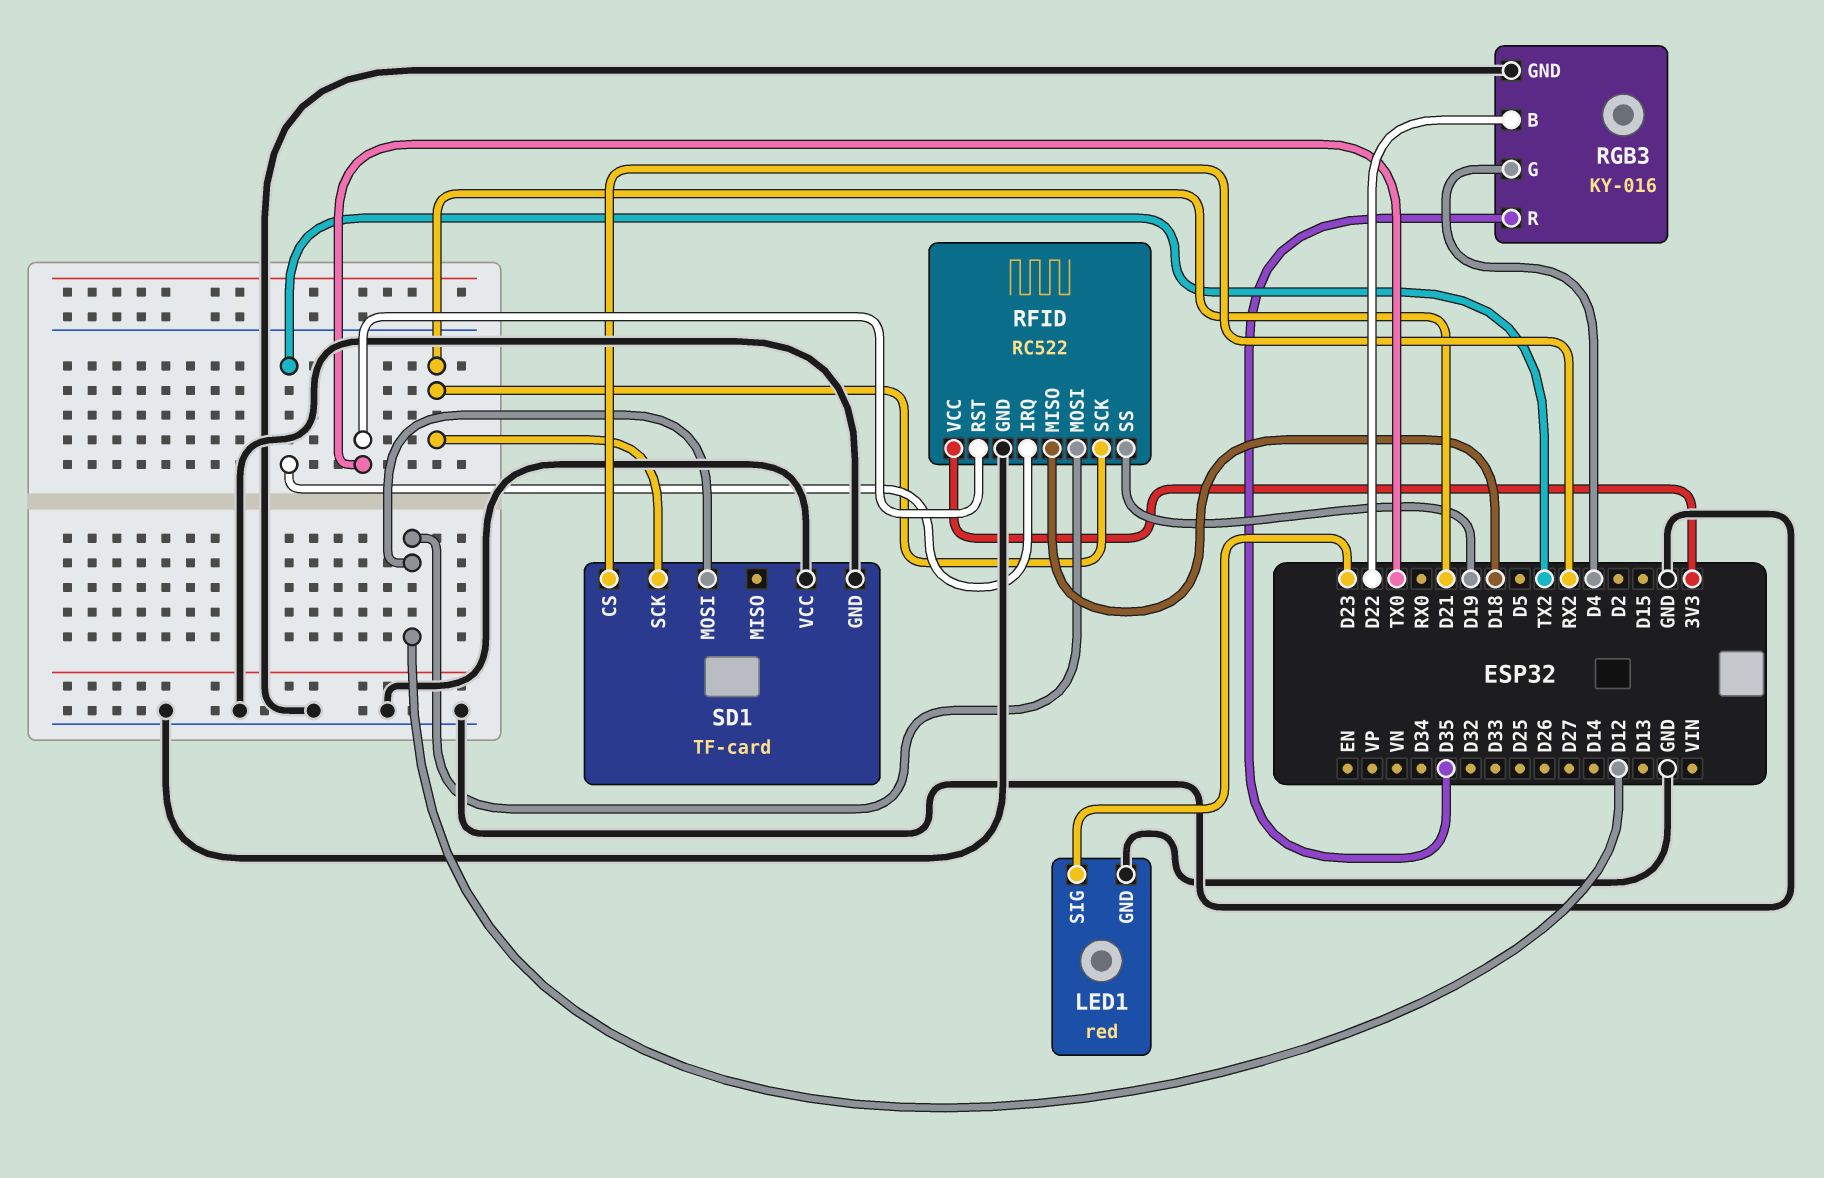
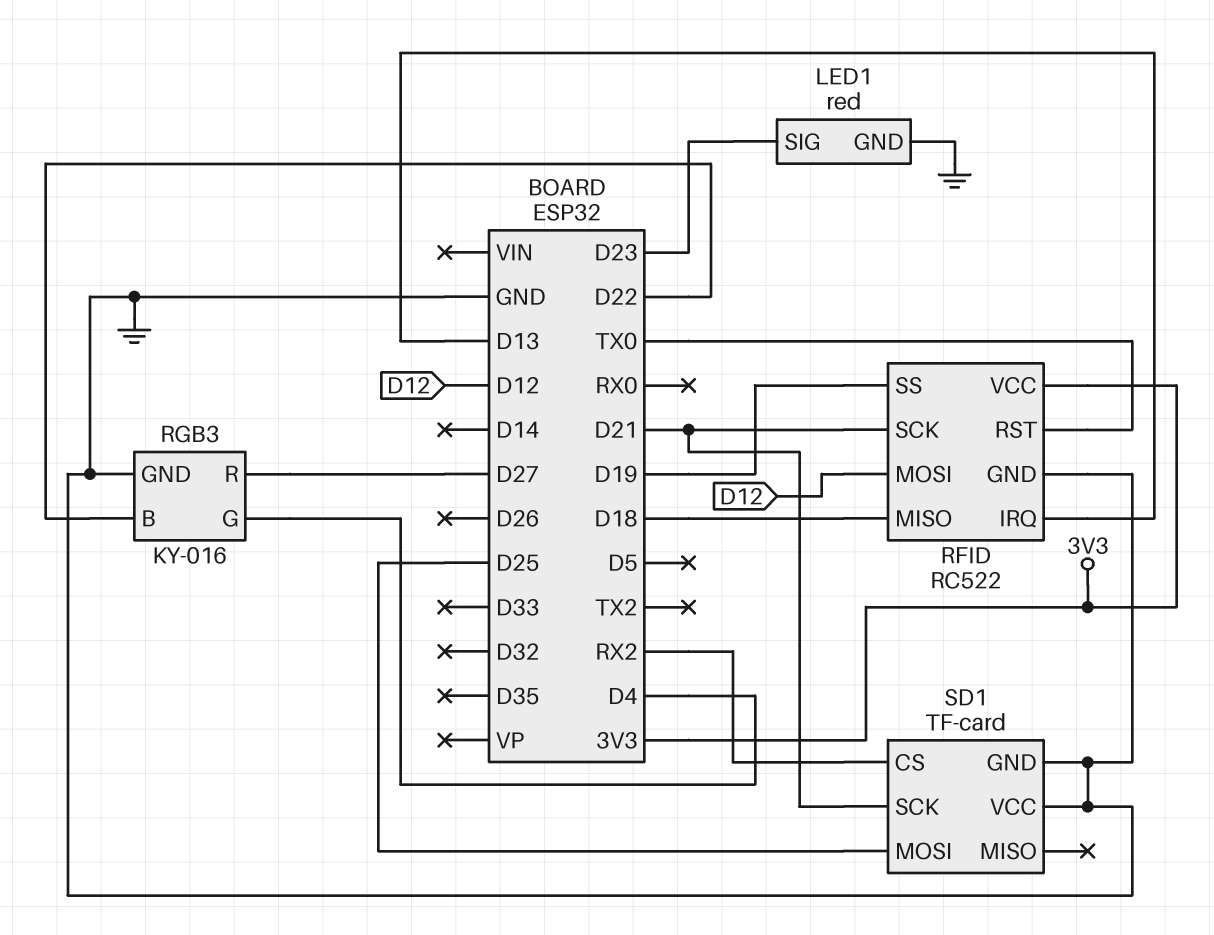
RFID pin IRQ: TX2 -> D13
RGB3 pin R: D35 -> D27
SD1 pin MOSI: D12 -> D25

